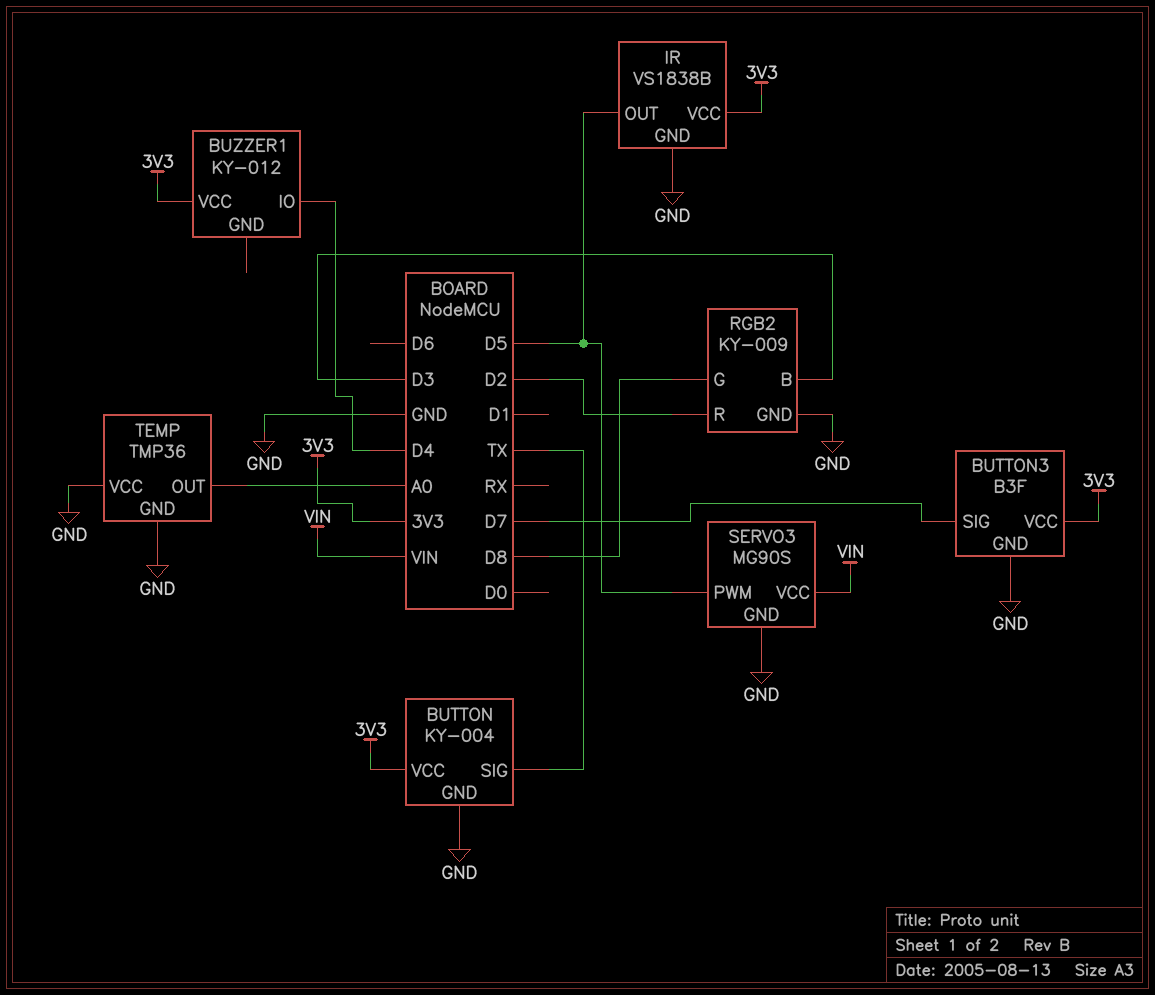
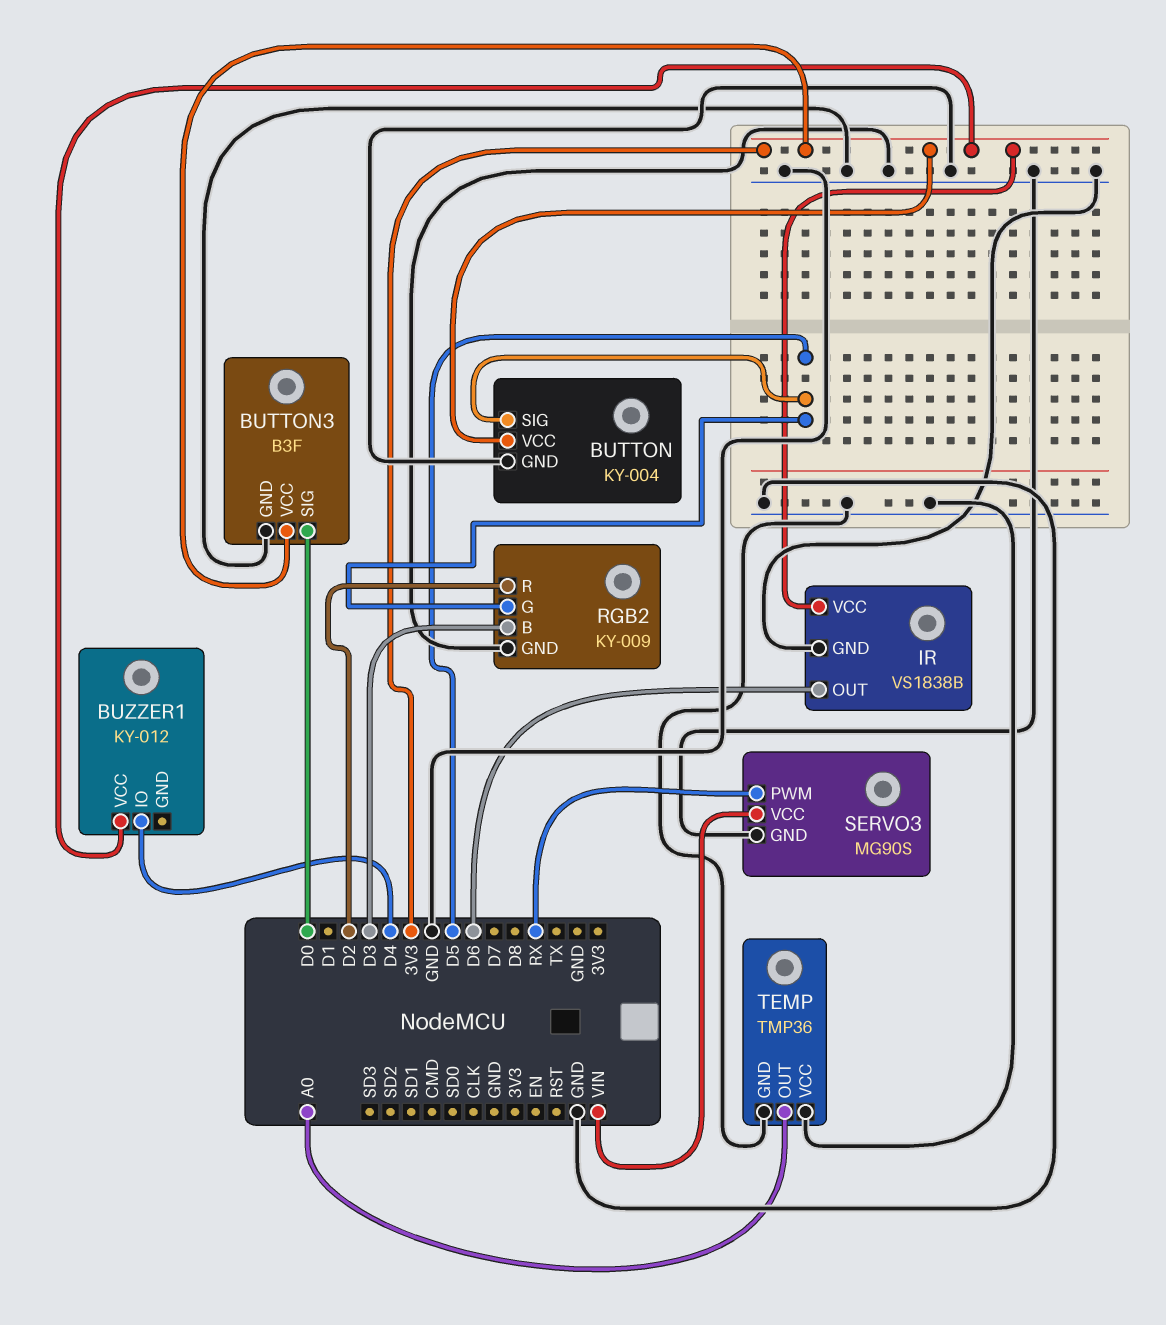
BUTTON pin SIG: TX -> D5
BUTTON3 pin SIG: D7 -> D0
IR pin OUT: D5 -> D6
RGB2 pin G: D8 -> D5
SERVO3 pin PWM: D5 -> RX

